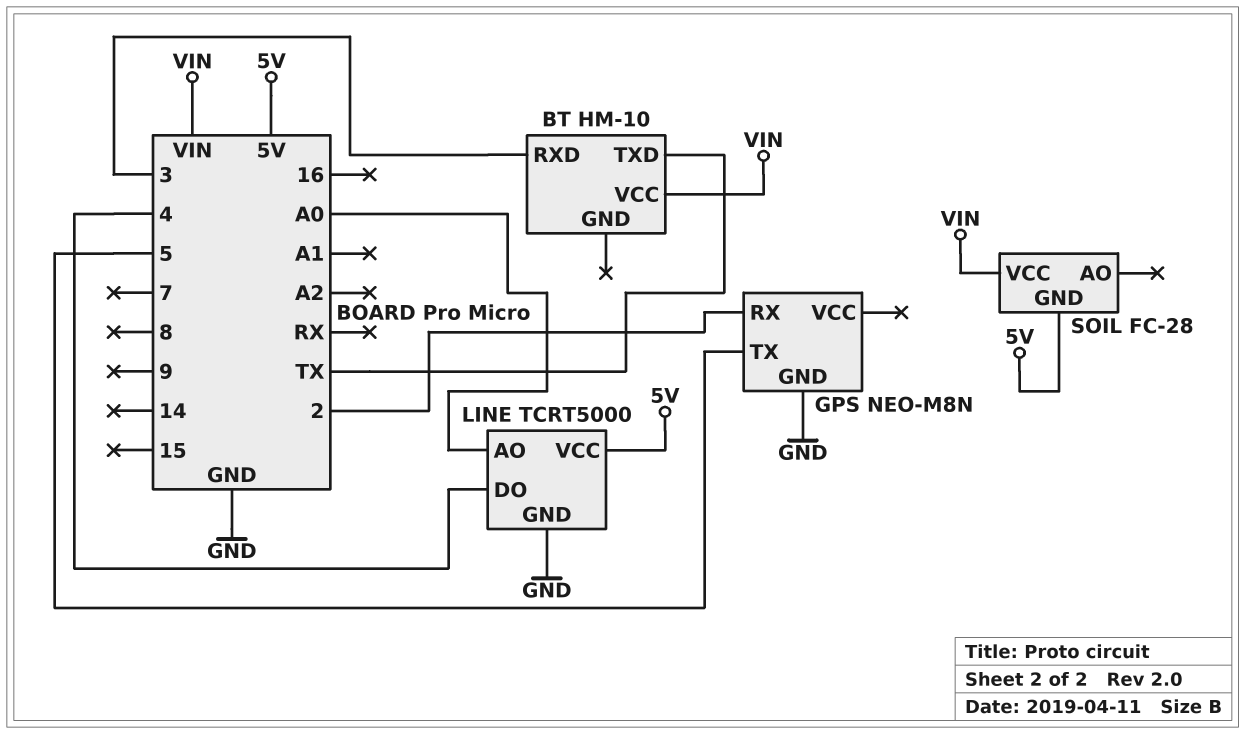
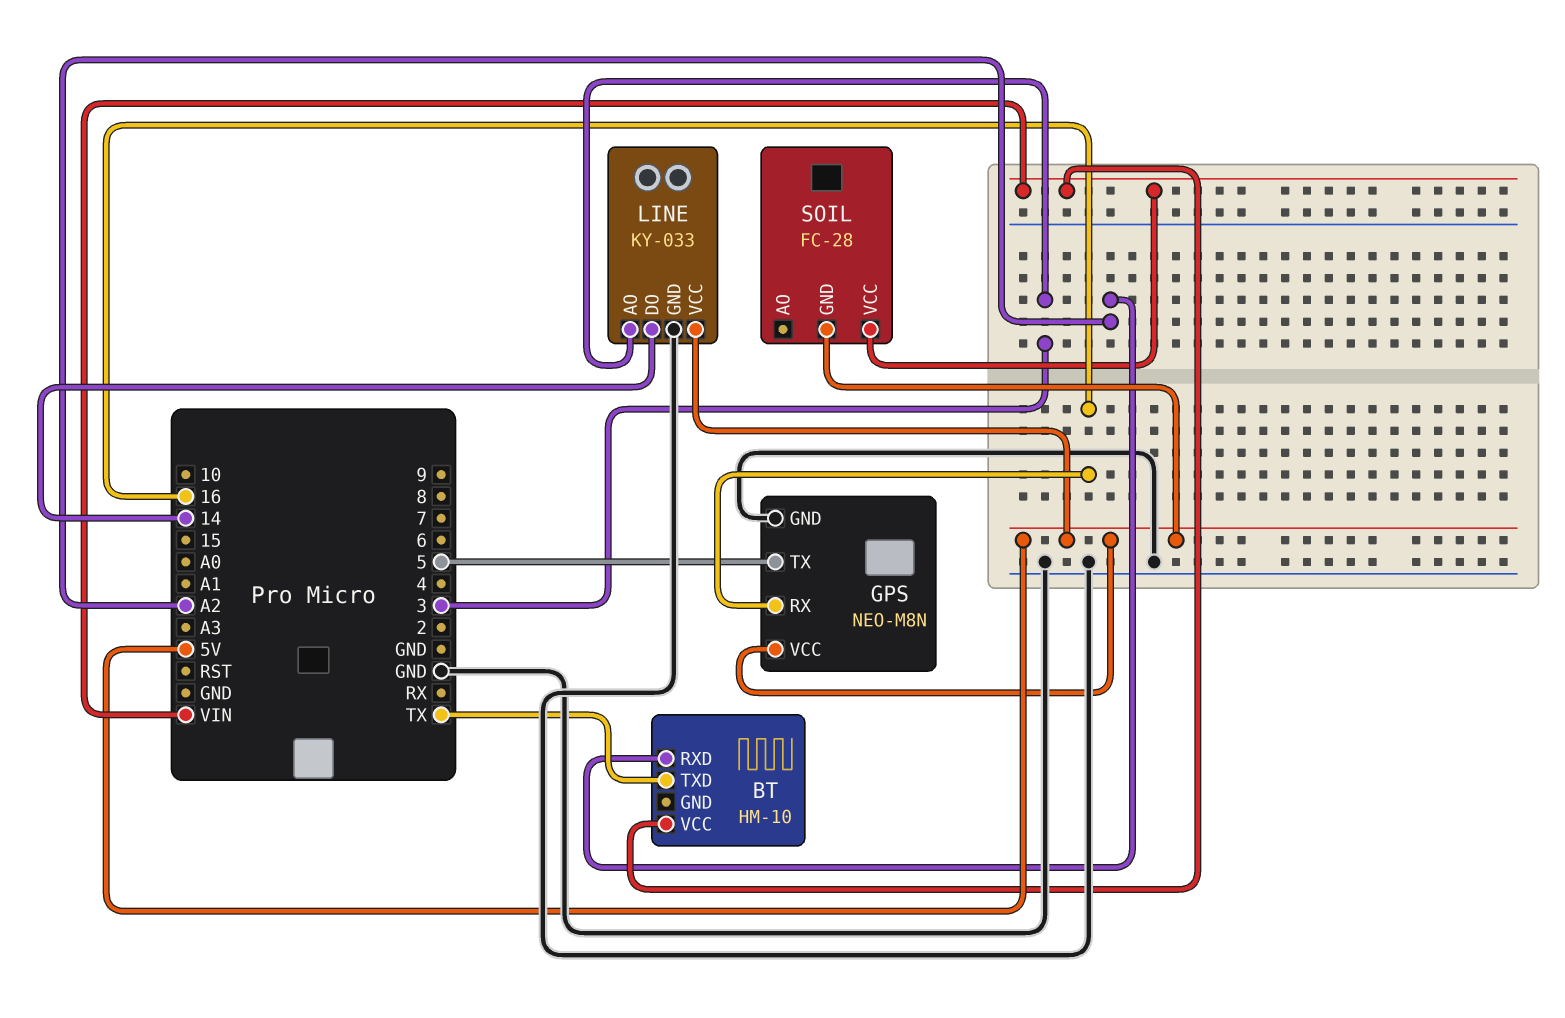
BT pin RXD: 3 -> A2
GPS pin RX: 2 -> 16
GPS pin VCC: none -> 5V
LINE: TCRT5000 -> KY-033
LINE pin AO: A0 -> 3
LINE pin DO: 4 -> 14

